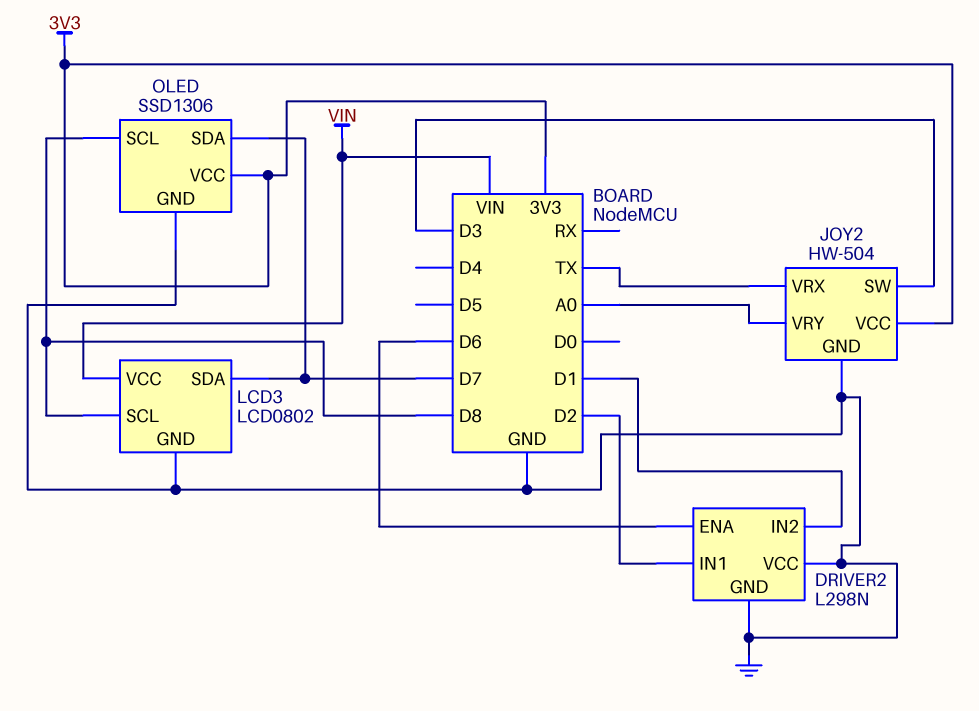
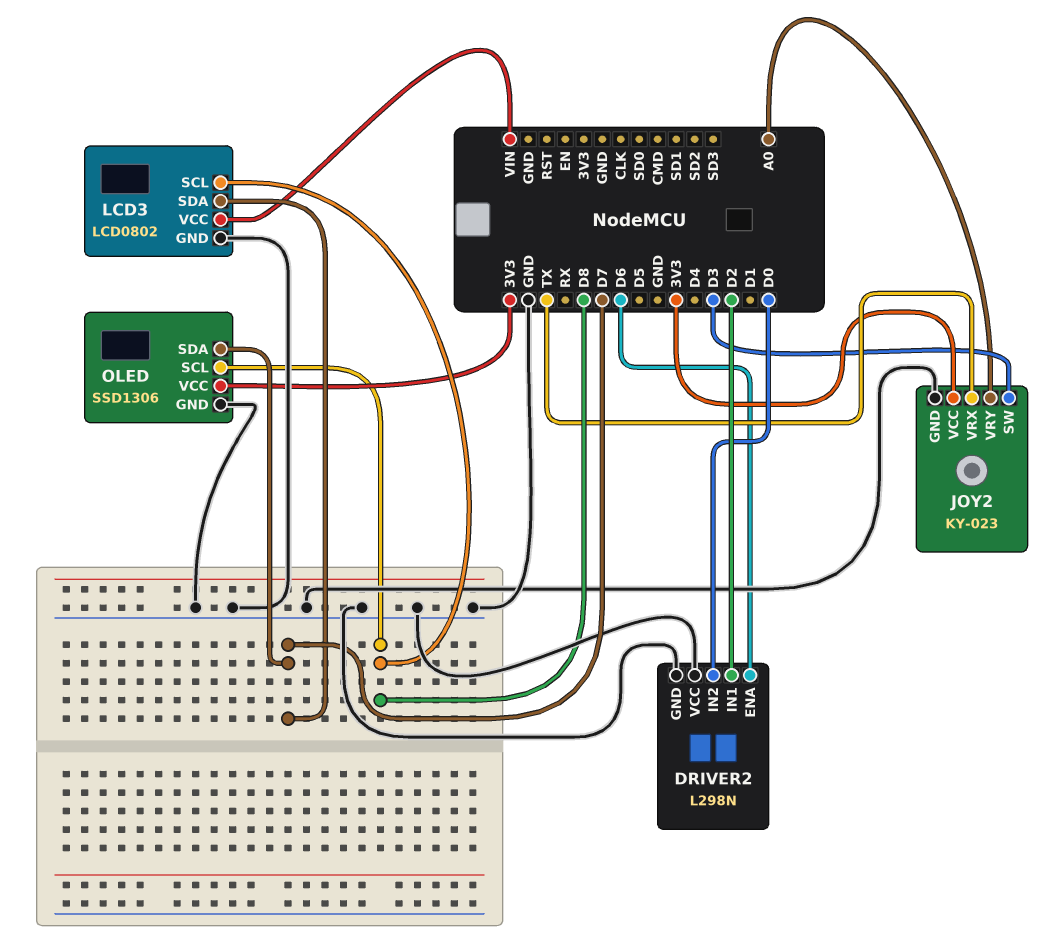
DRIVER2 pin IN2: D1 -> D0
JOY2: HW-504 -> KY-023

